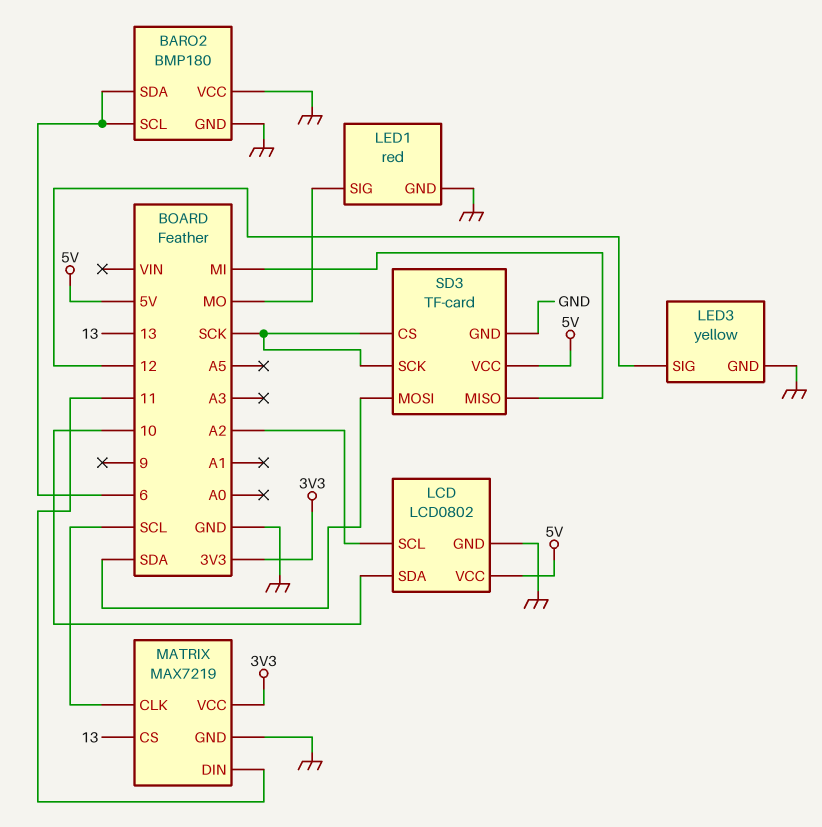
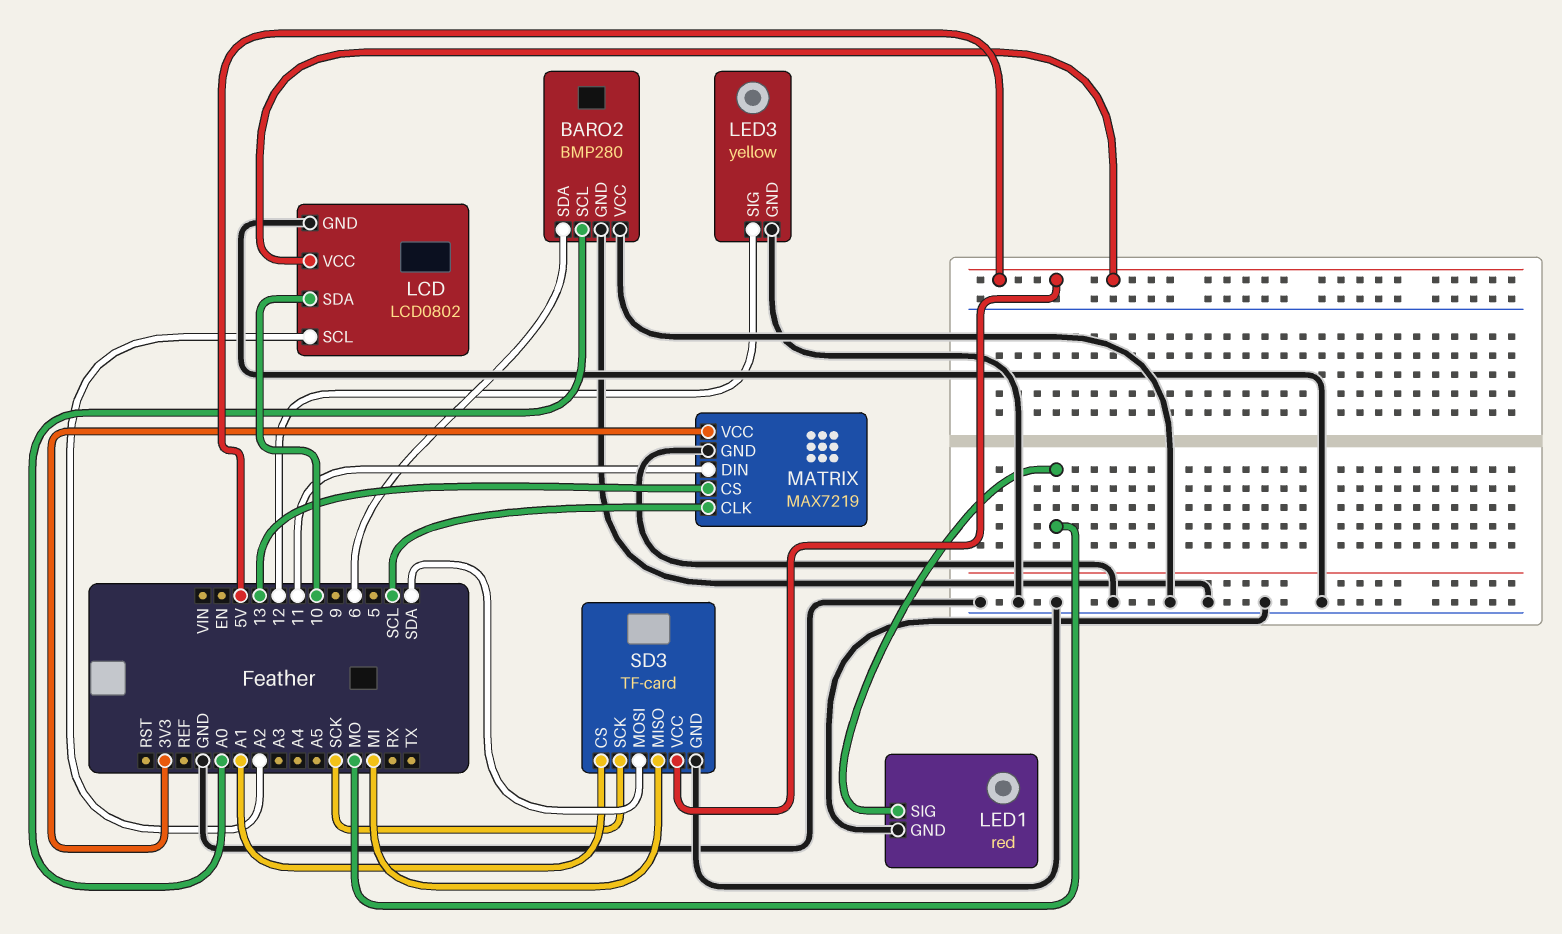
BARO2: BMP180 -> BMP280
BARO2 pin SCL: 6 -> A0
SD3 pin CS: SCK -> A1

